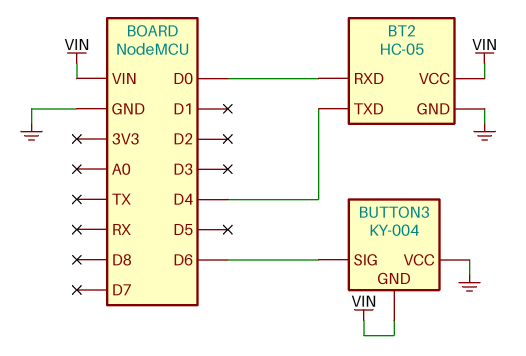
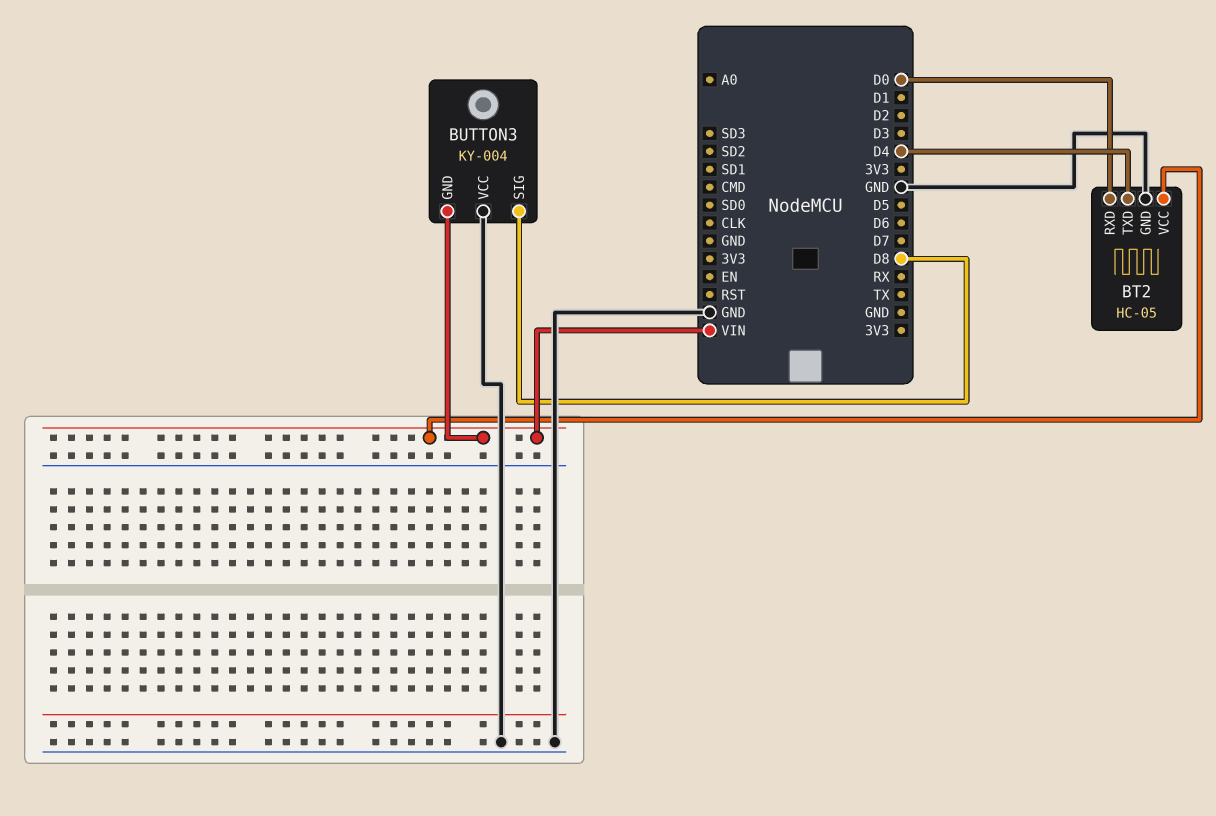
BUTTON3 pin SIG: D6 -> D8

